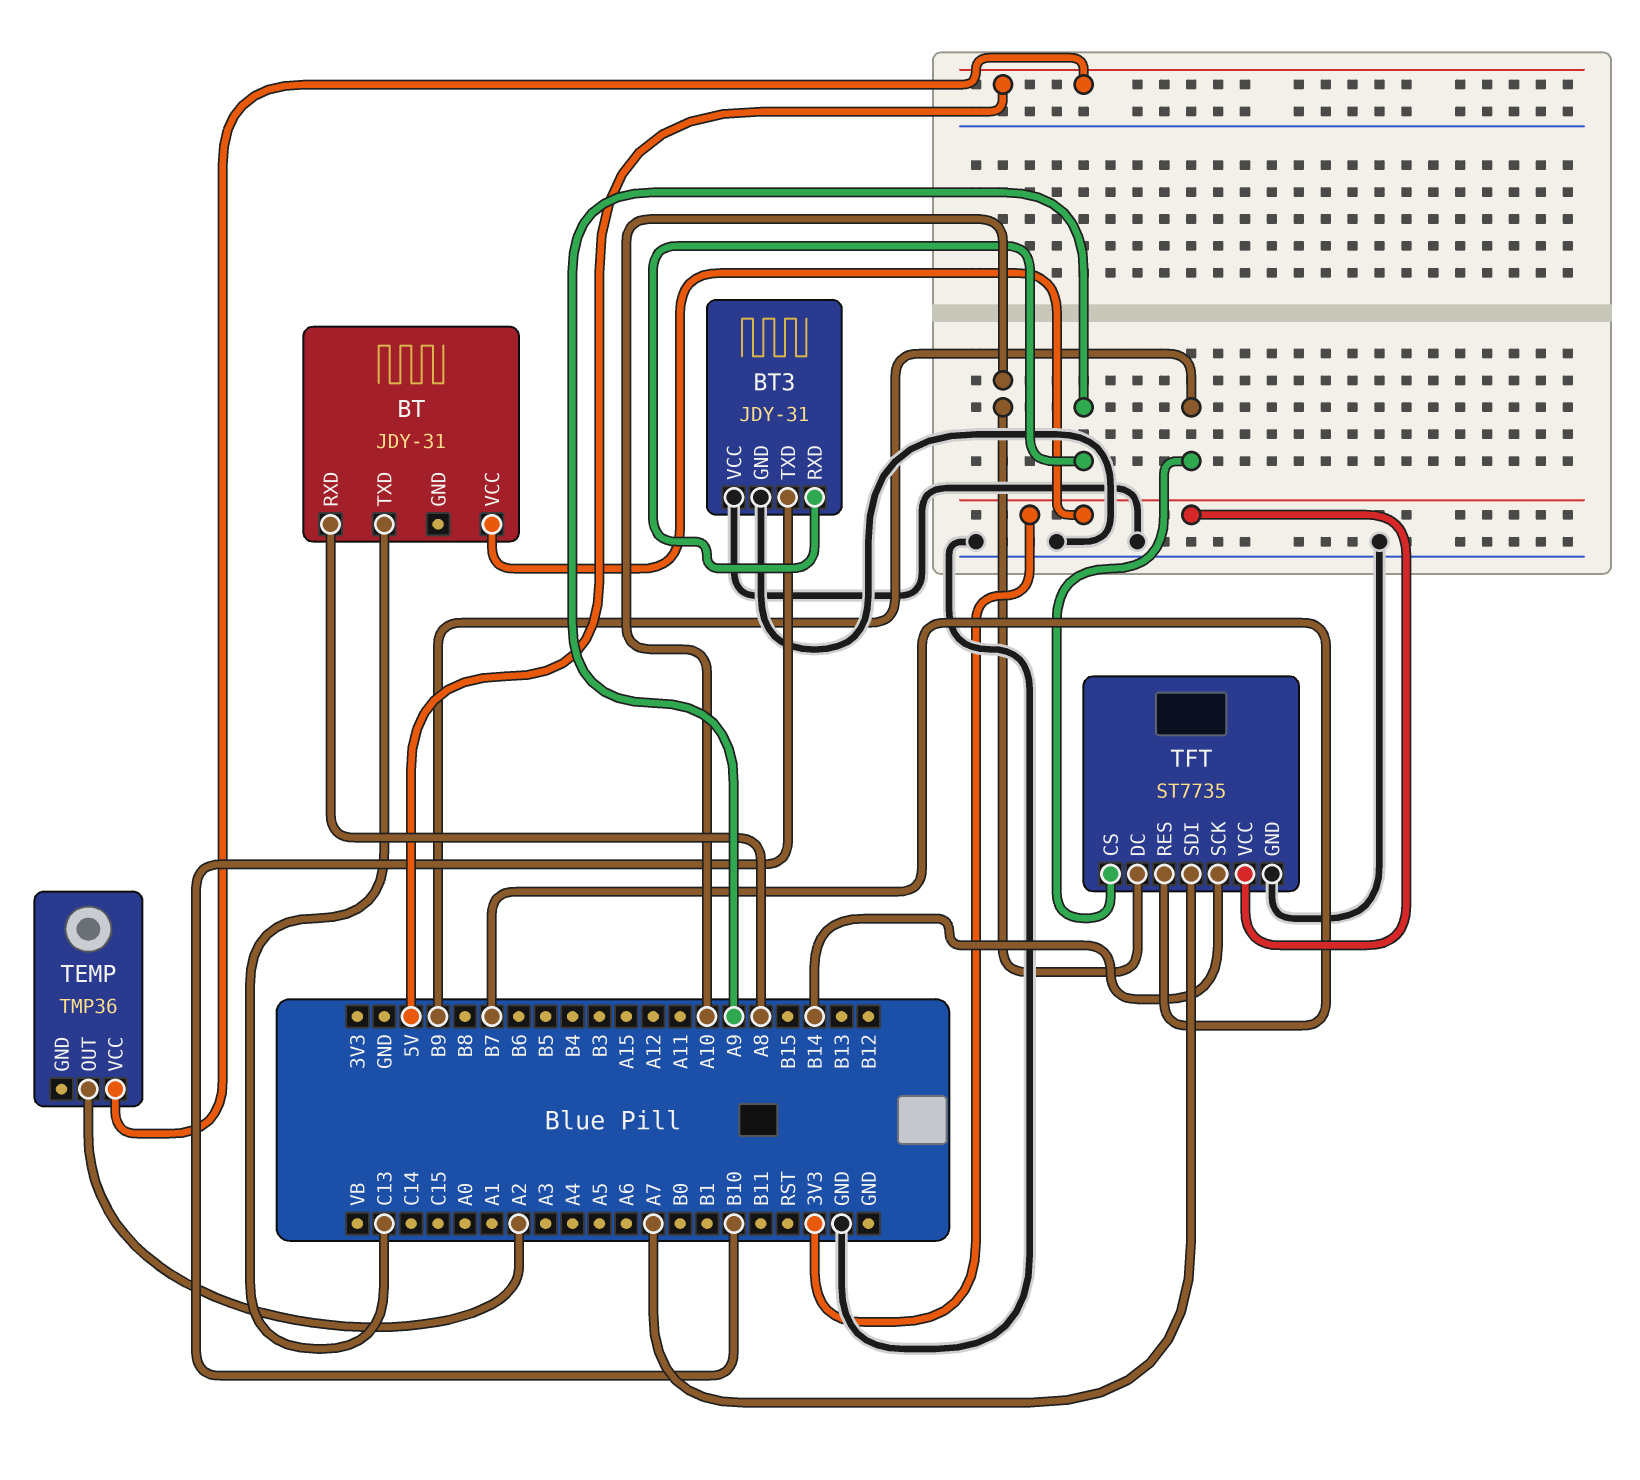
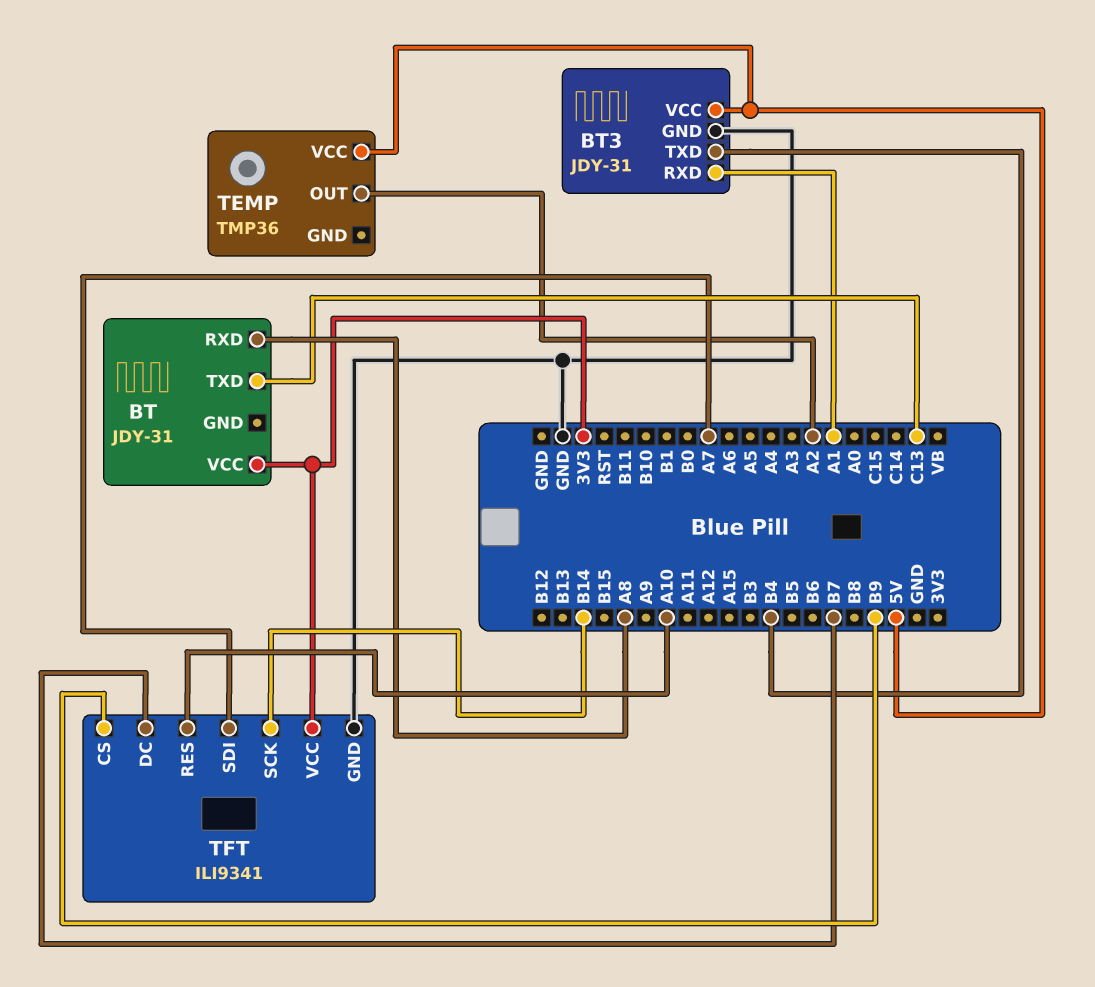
BT3 pin RXD: A9 -> A1
BT3 pin TXD: B10 -> B4
BT3 pin VCC: GND -> 5V
TFT: ST7735 -> ILI9341
TFT pin DC: A10 -> B7
TFT pin RES: B7 -> A10

